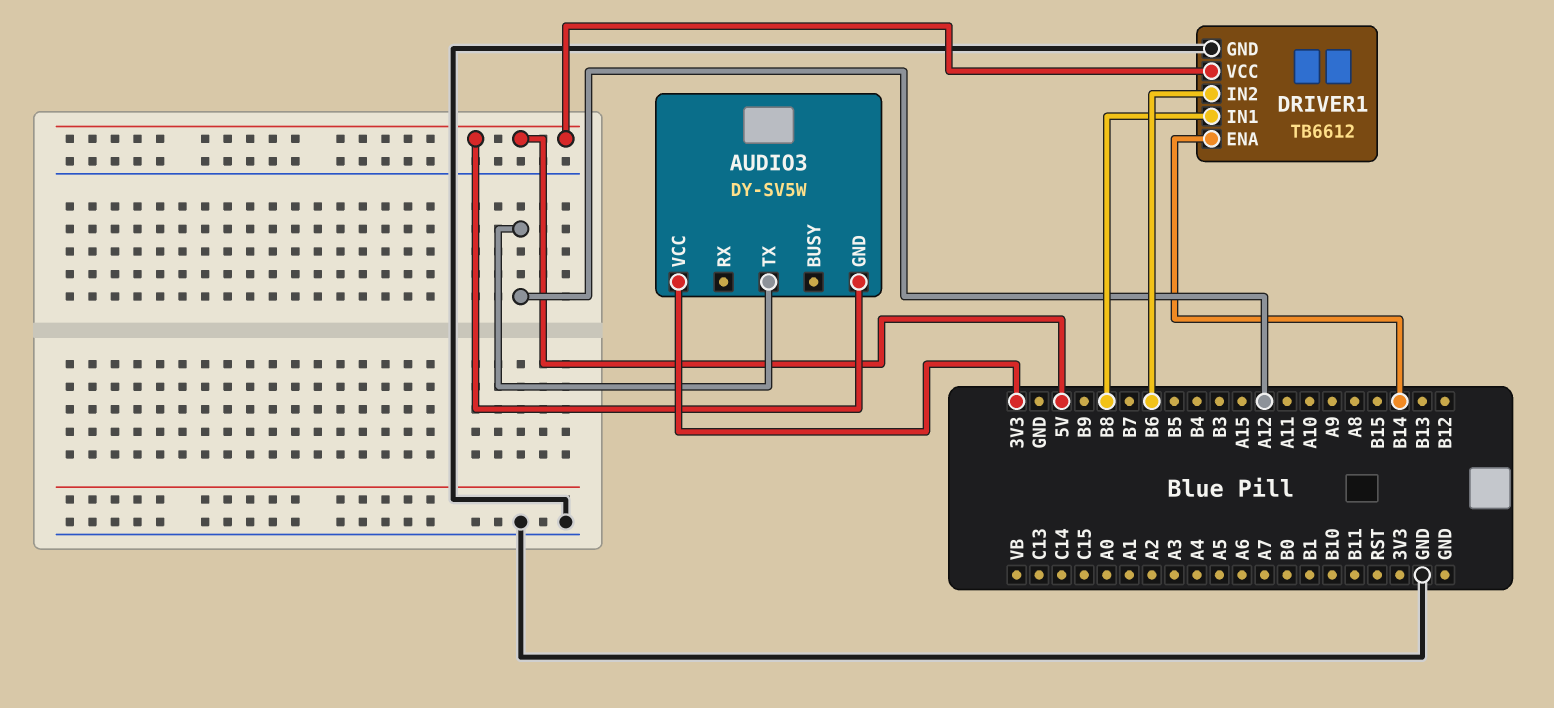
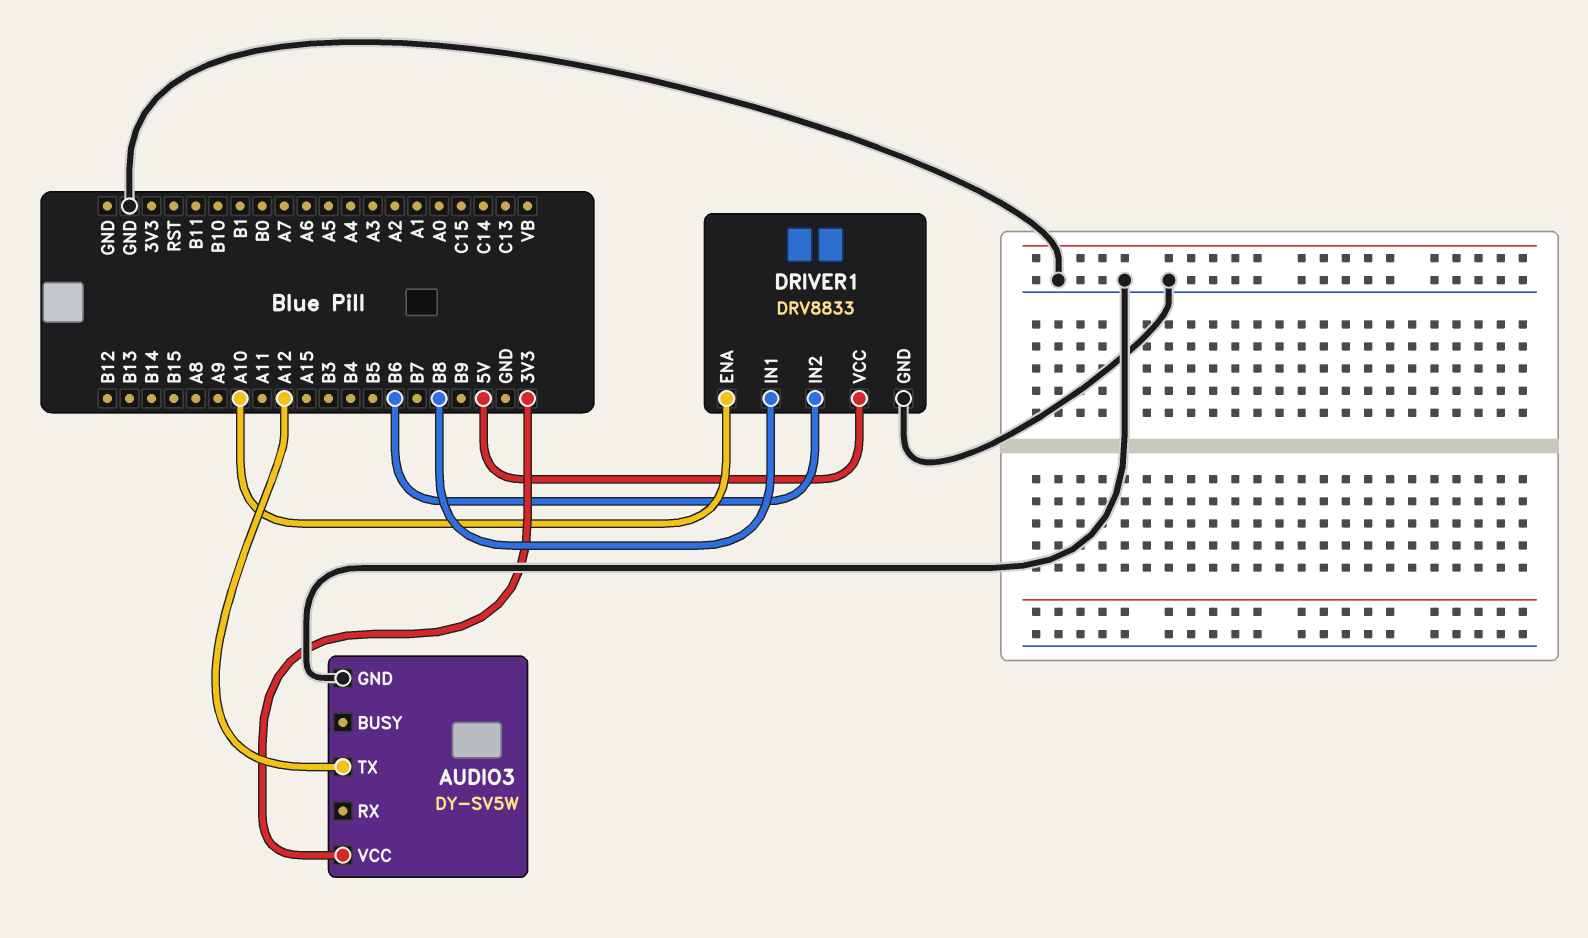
AUDIO3 pin GND: 5V -> GND
DRIVER1: TB6612 -> DRV8833
DRIVER1 pin ENA: B14 -> A10

